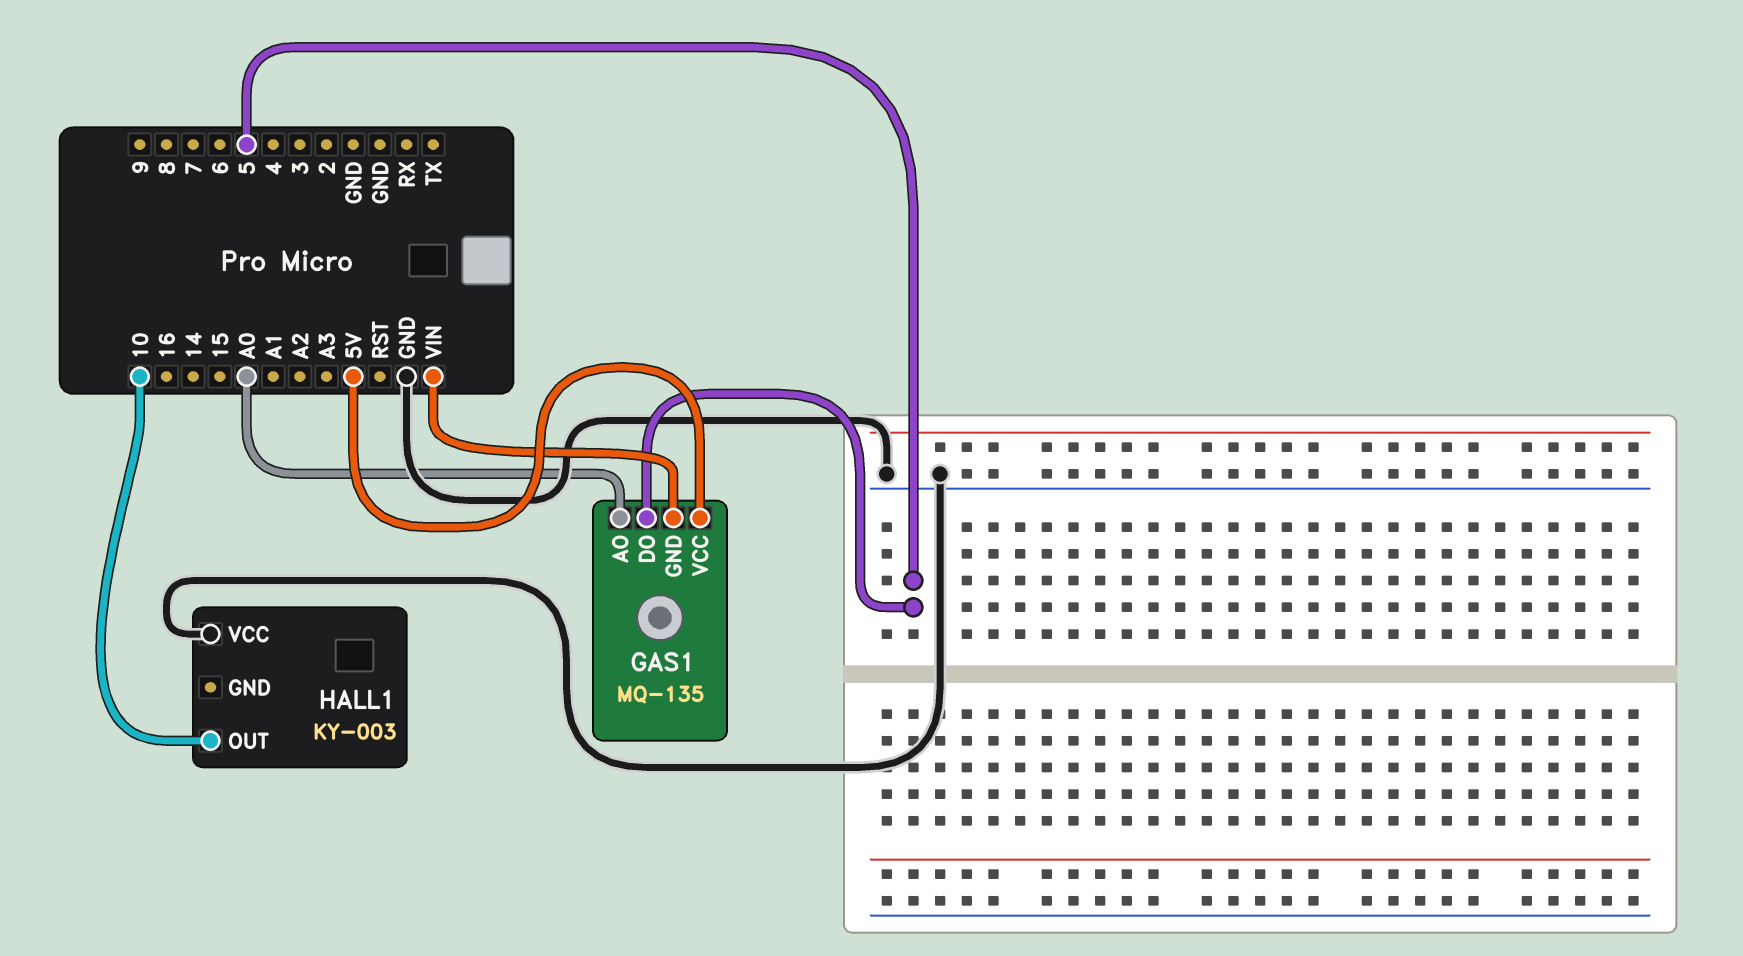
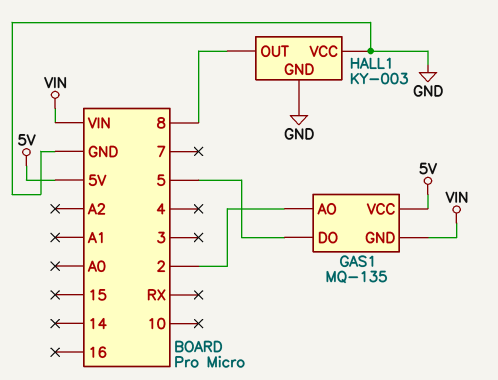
GAS1 pin AO: A0 -> 2
HALL1 pin GND: none -> GND
HALL1 pin OUT: 10 -> 8

